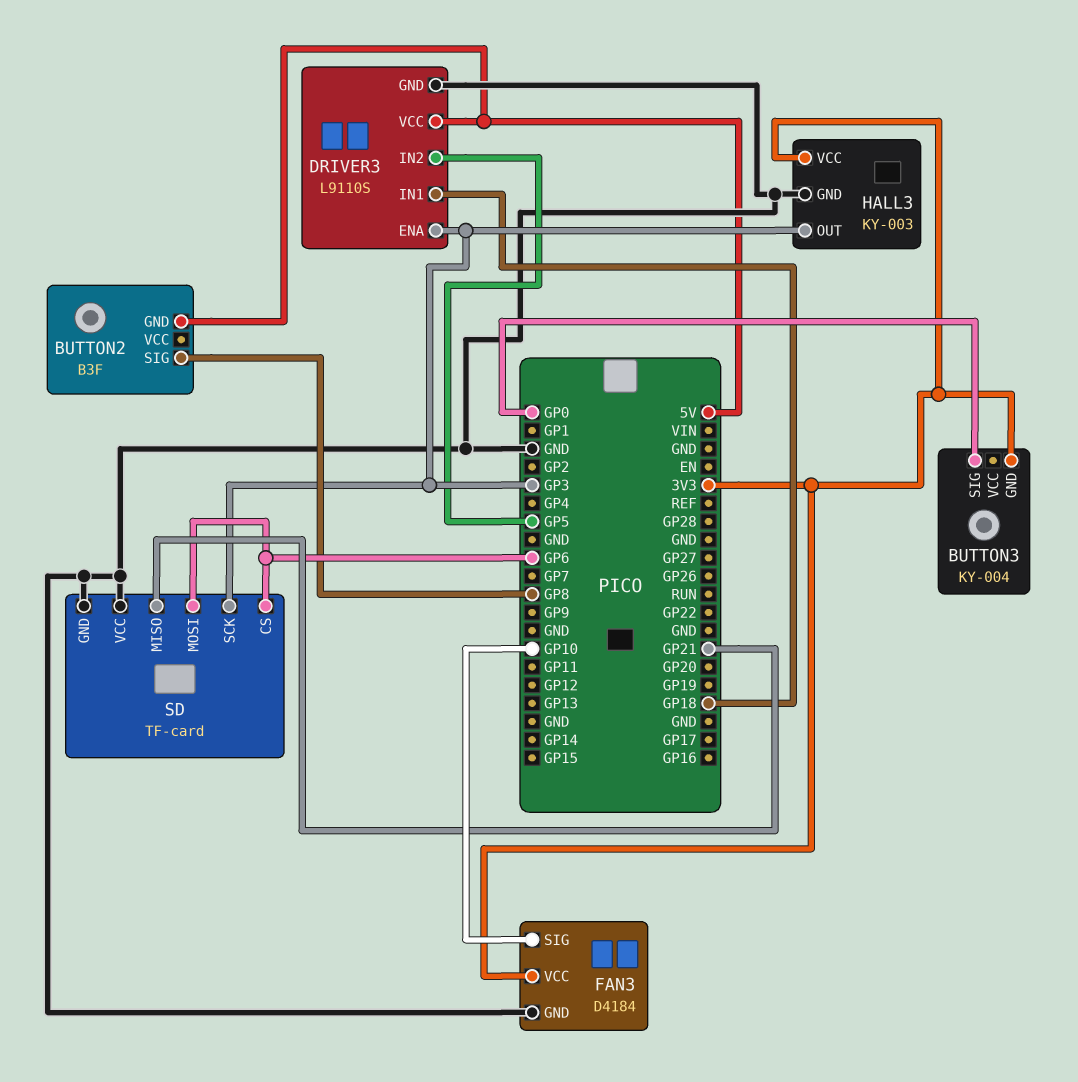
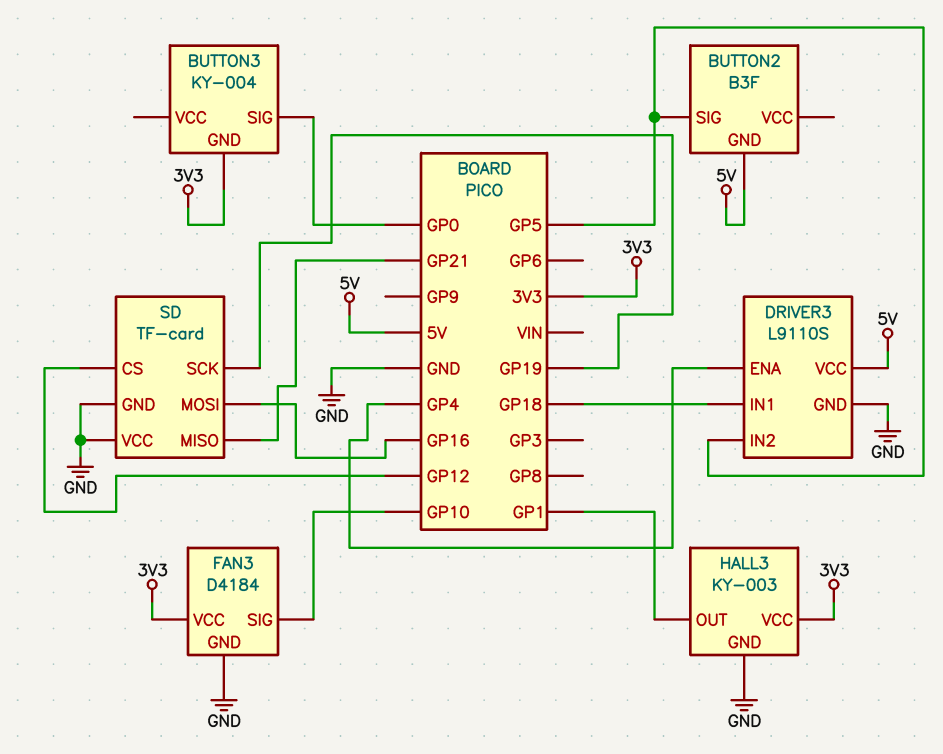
BUTTON2 pin SIG: GP8 -> GP5
DRIVER3 pin ENA: GP3 -> GP4
HALL3 pin OUT: GP3 -> GP1
SD pin CS: GP6 -> GP12
SD pin MOSI: GP6 -> GP16
SD pin SCK: GP3 -> GP19

